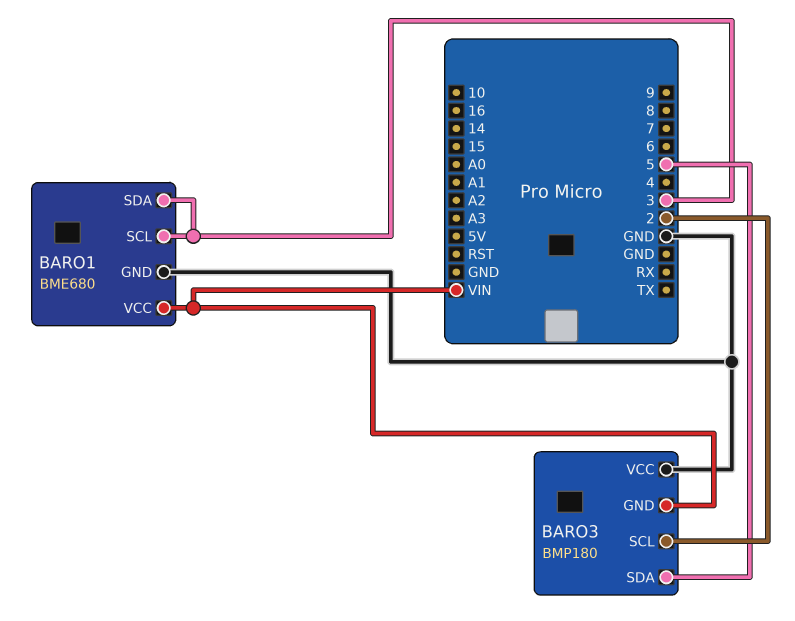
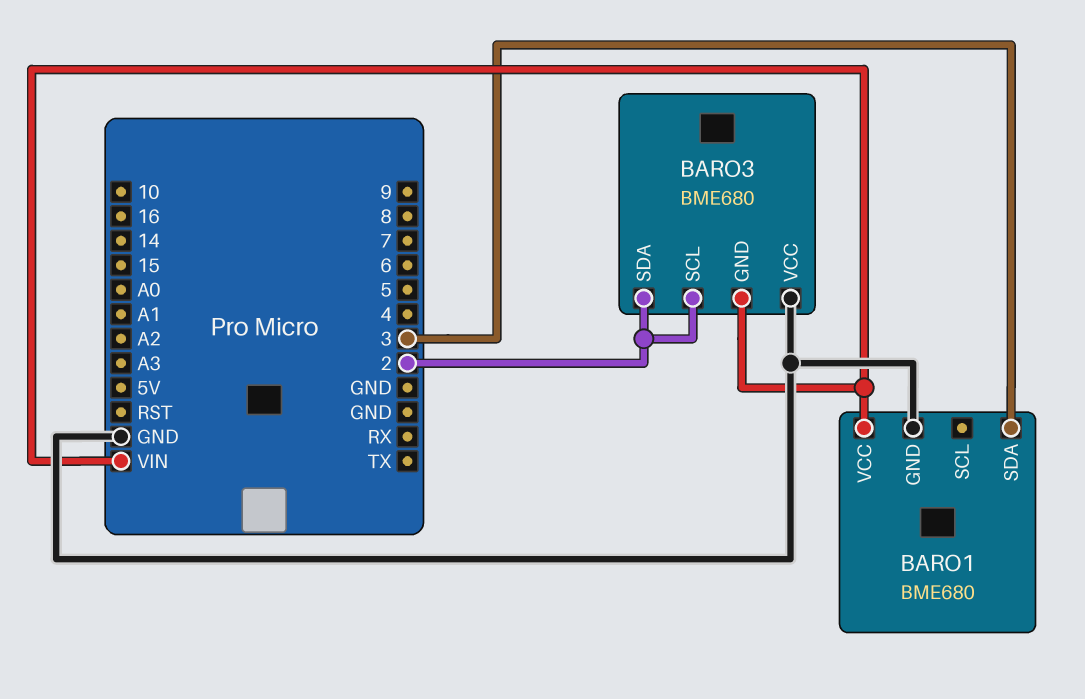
BARO1 pin SCL: 3 -> none
BARO3: BMP180 -> BME680
BARO3 pin SDA: 5 -> 2

